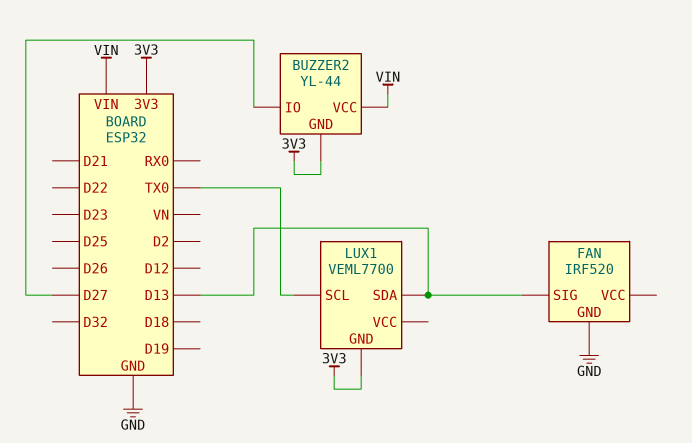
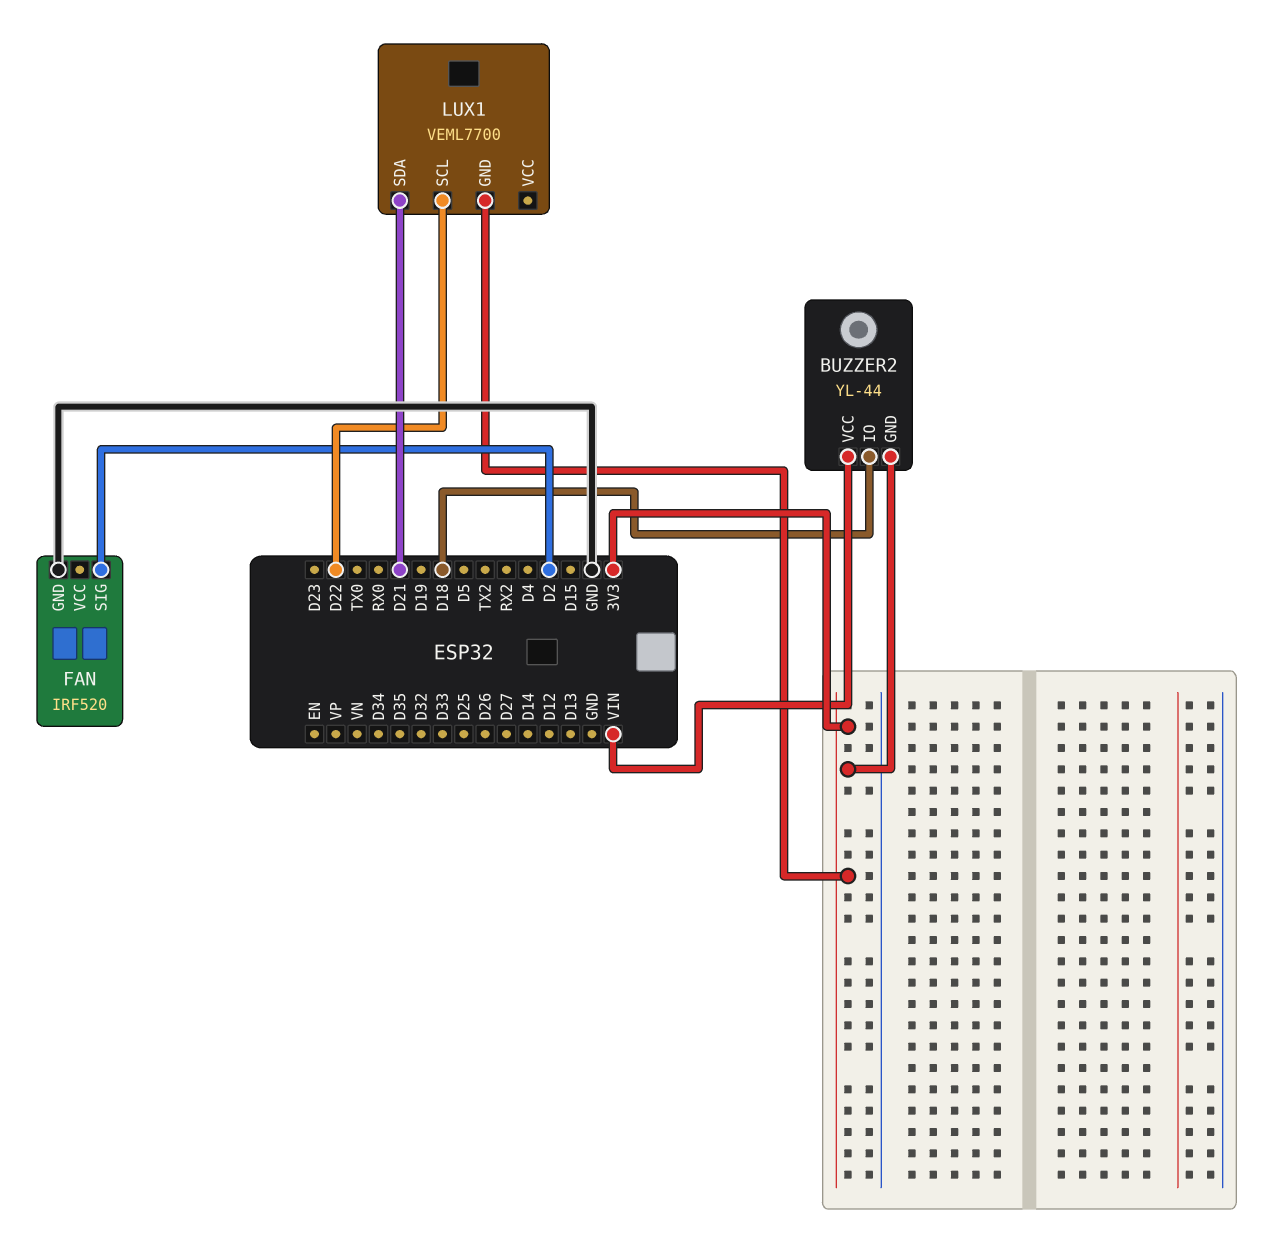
BUZZER2 pin IO: D27 -> D18
FAN pin SIG: D13 -> D2
LUX1 pin SCL: TX0 -> D22
LUX1 pin SDA: D13 -> D21

